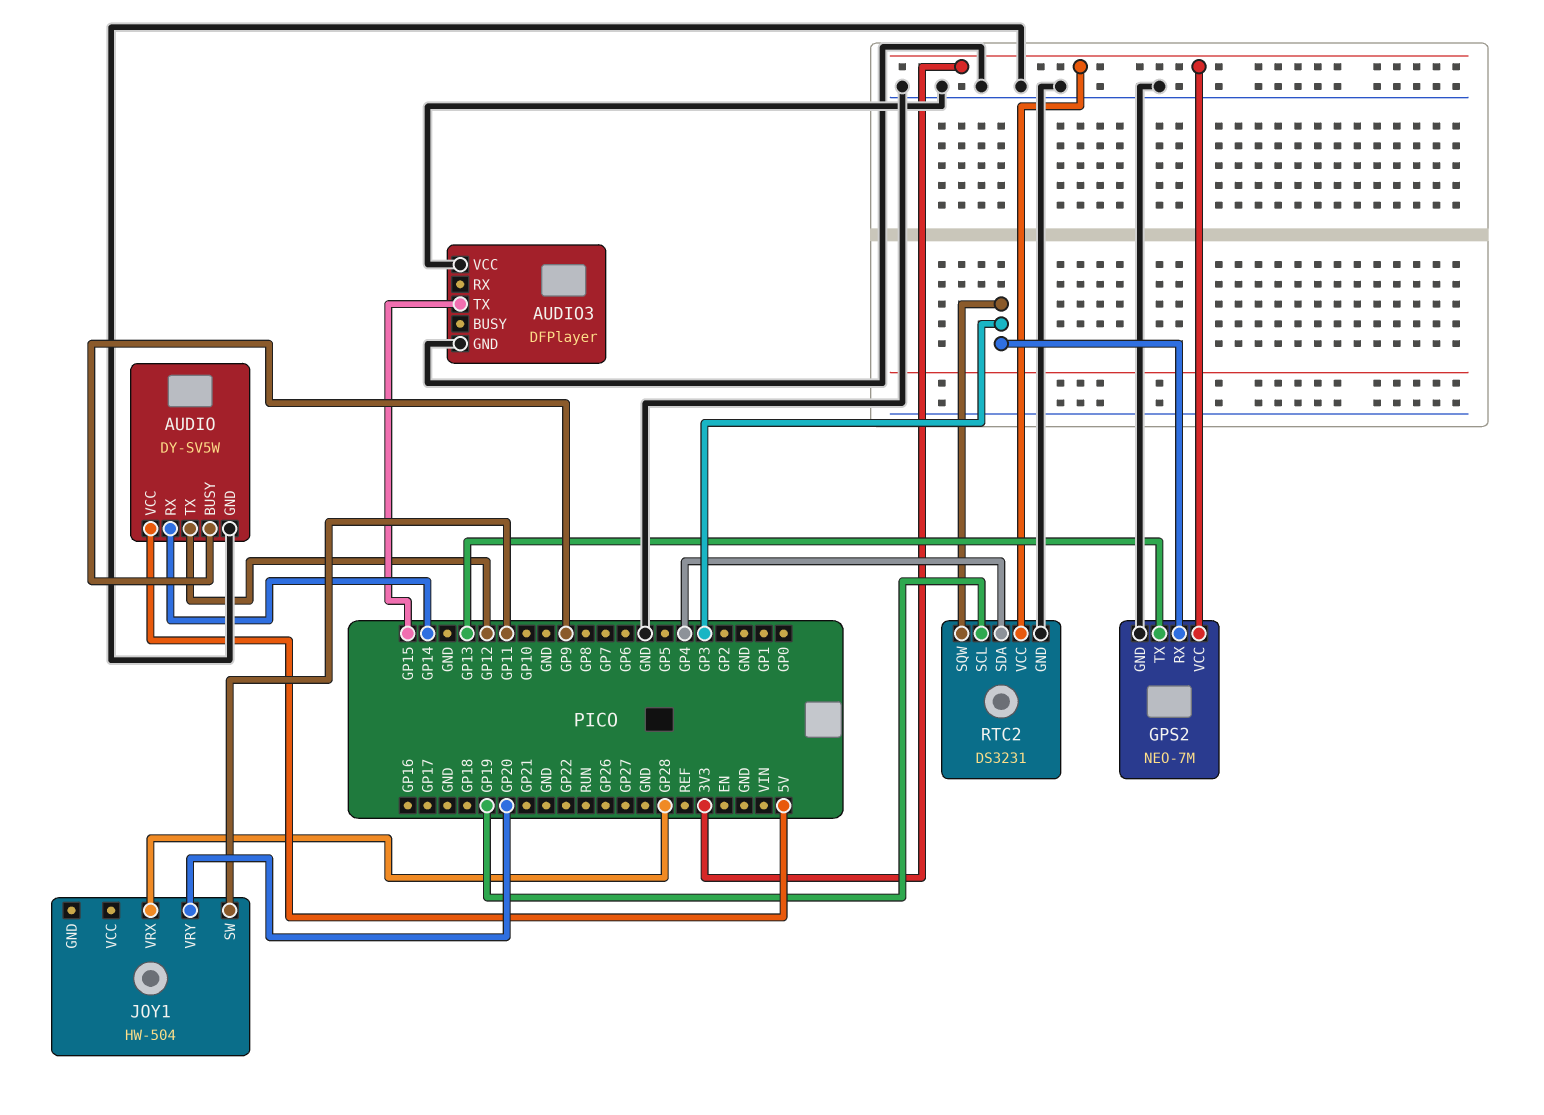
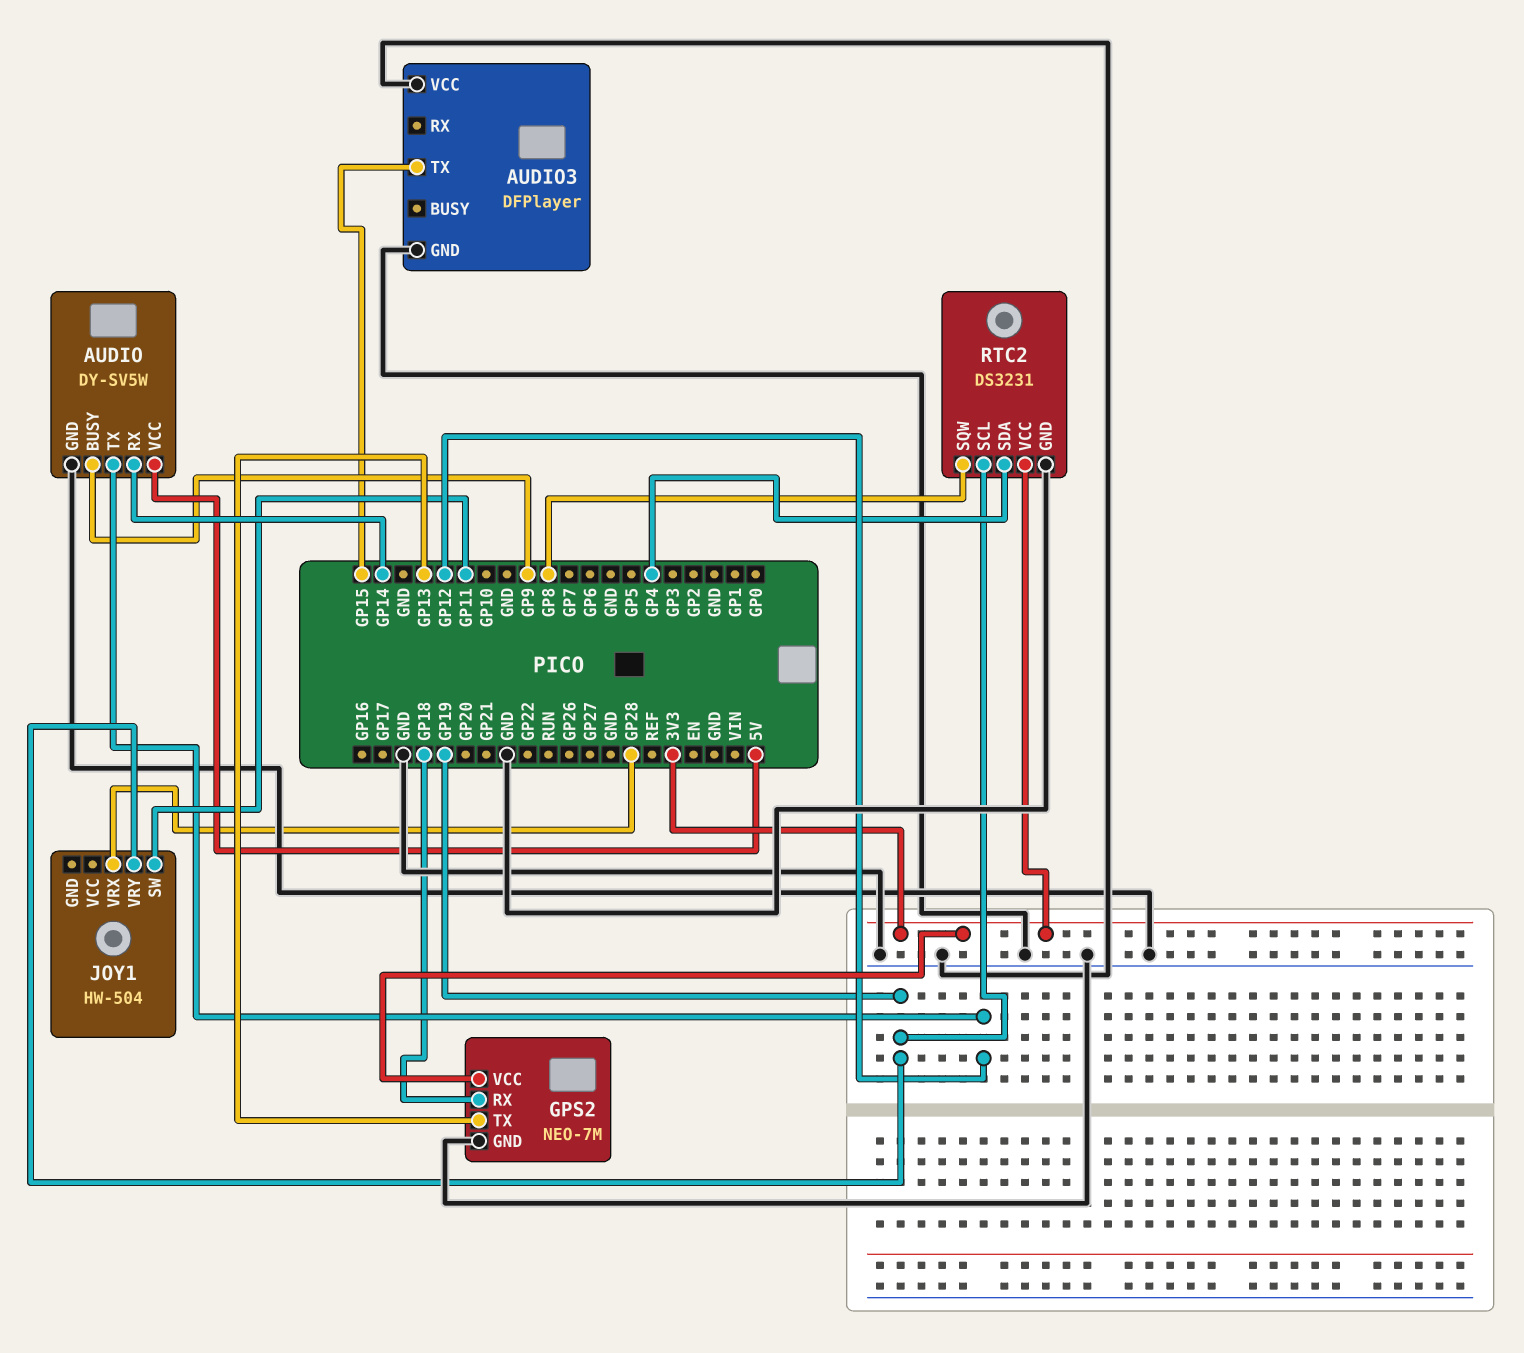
GPS2 pin RX: GP3 -> GP18
JOY1 pin VRY: GP20 -> GP19
RTC2 pin SQW: GP3 -> GP8

